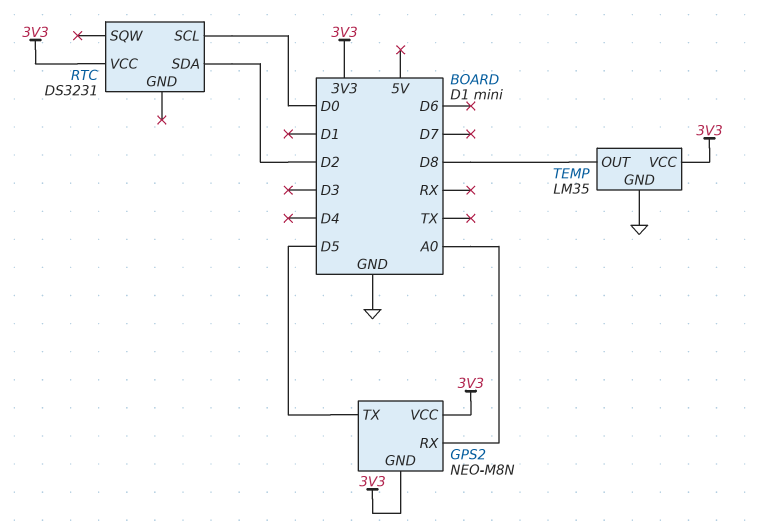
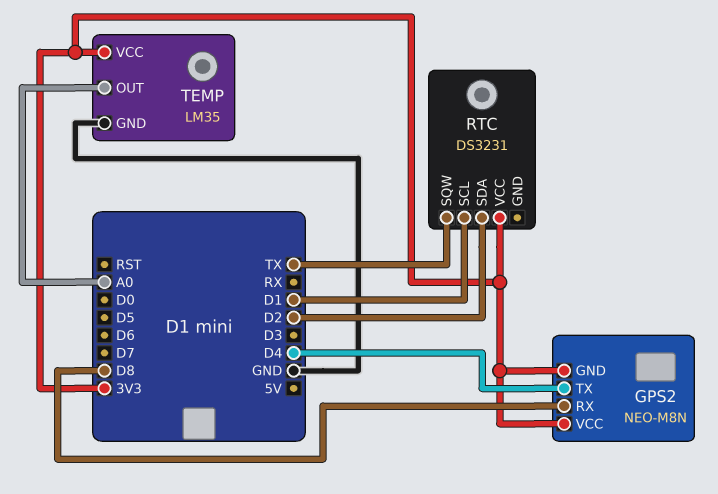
GPS2 pin RX: A0 -> D8
GPS2 pin TX: D5 -> D4
RTC pin SCL: D0 -> D1
RTC pin SQW: none -> TX
TEMP pin OUT: D8 -> A0

